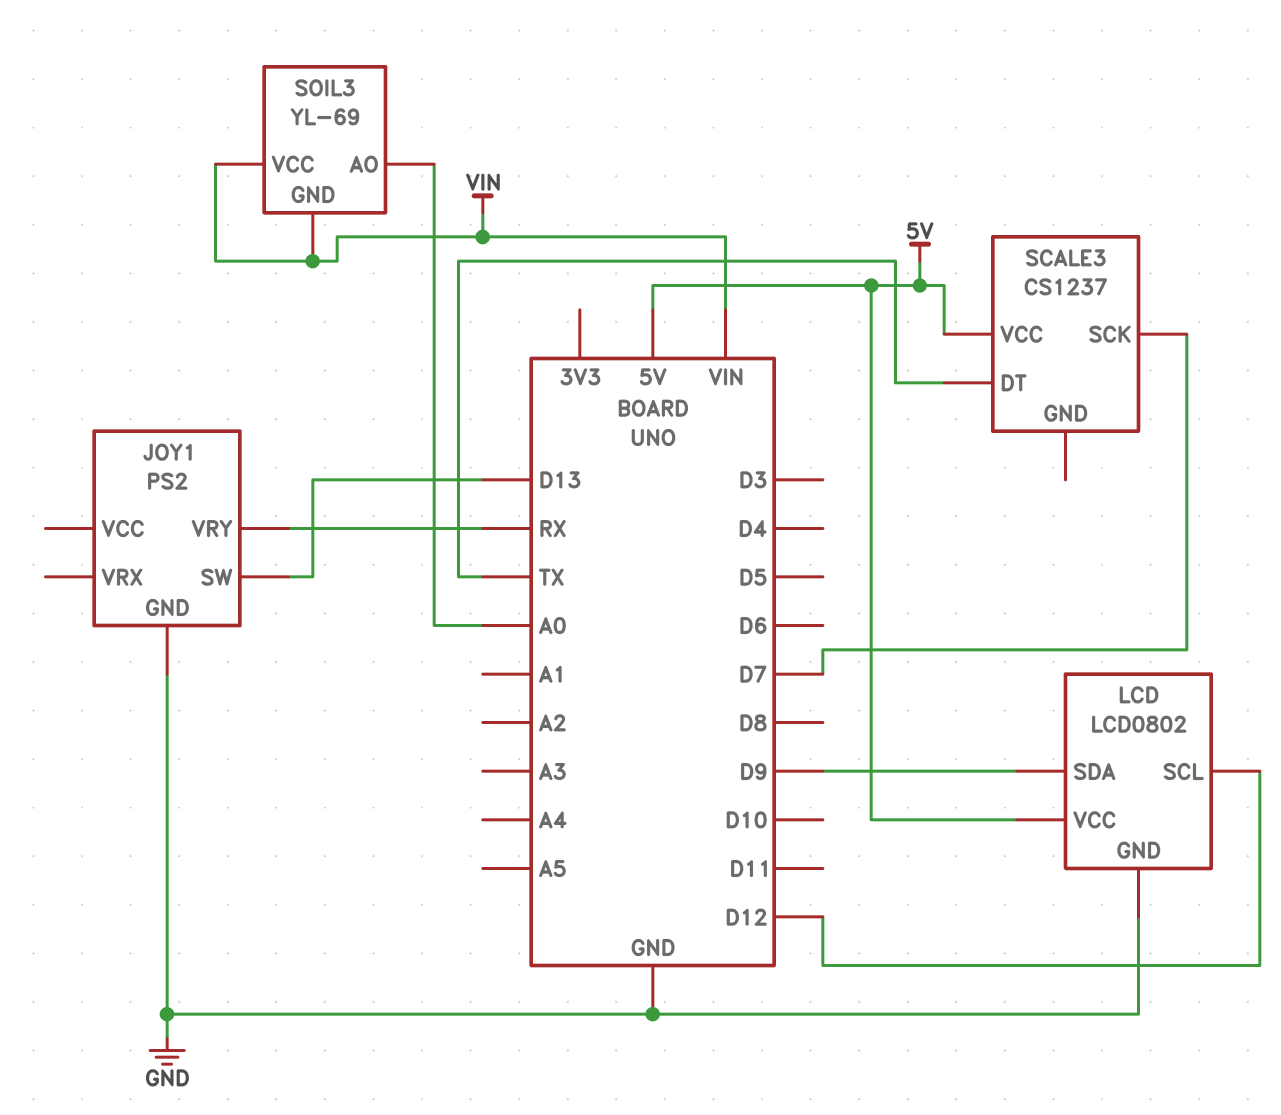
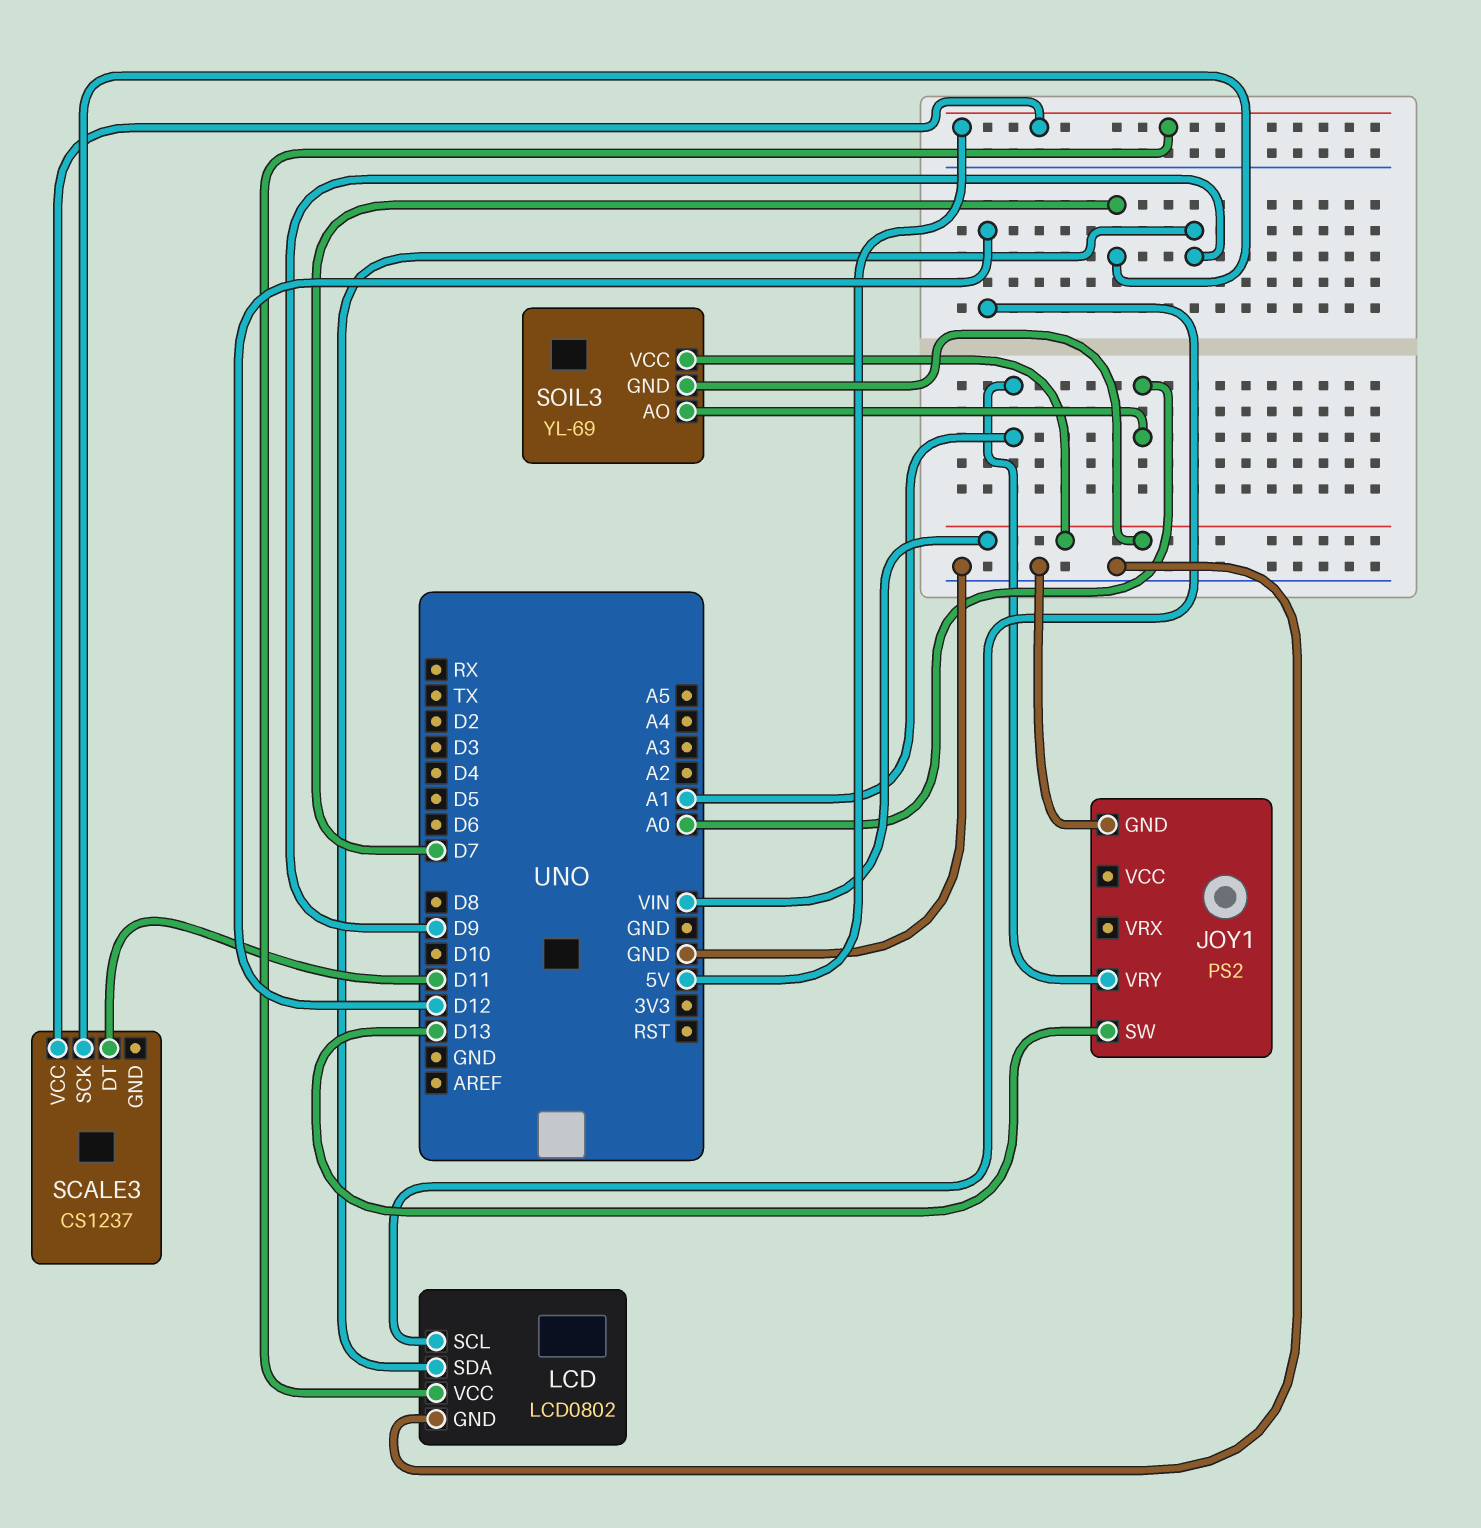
JOY1 pin VRY: RX -> A1
SCALE3 pin DT: TX -> D11

